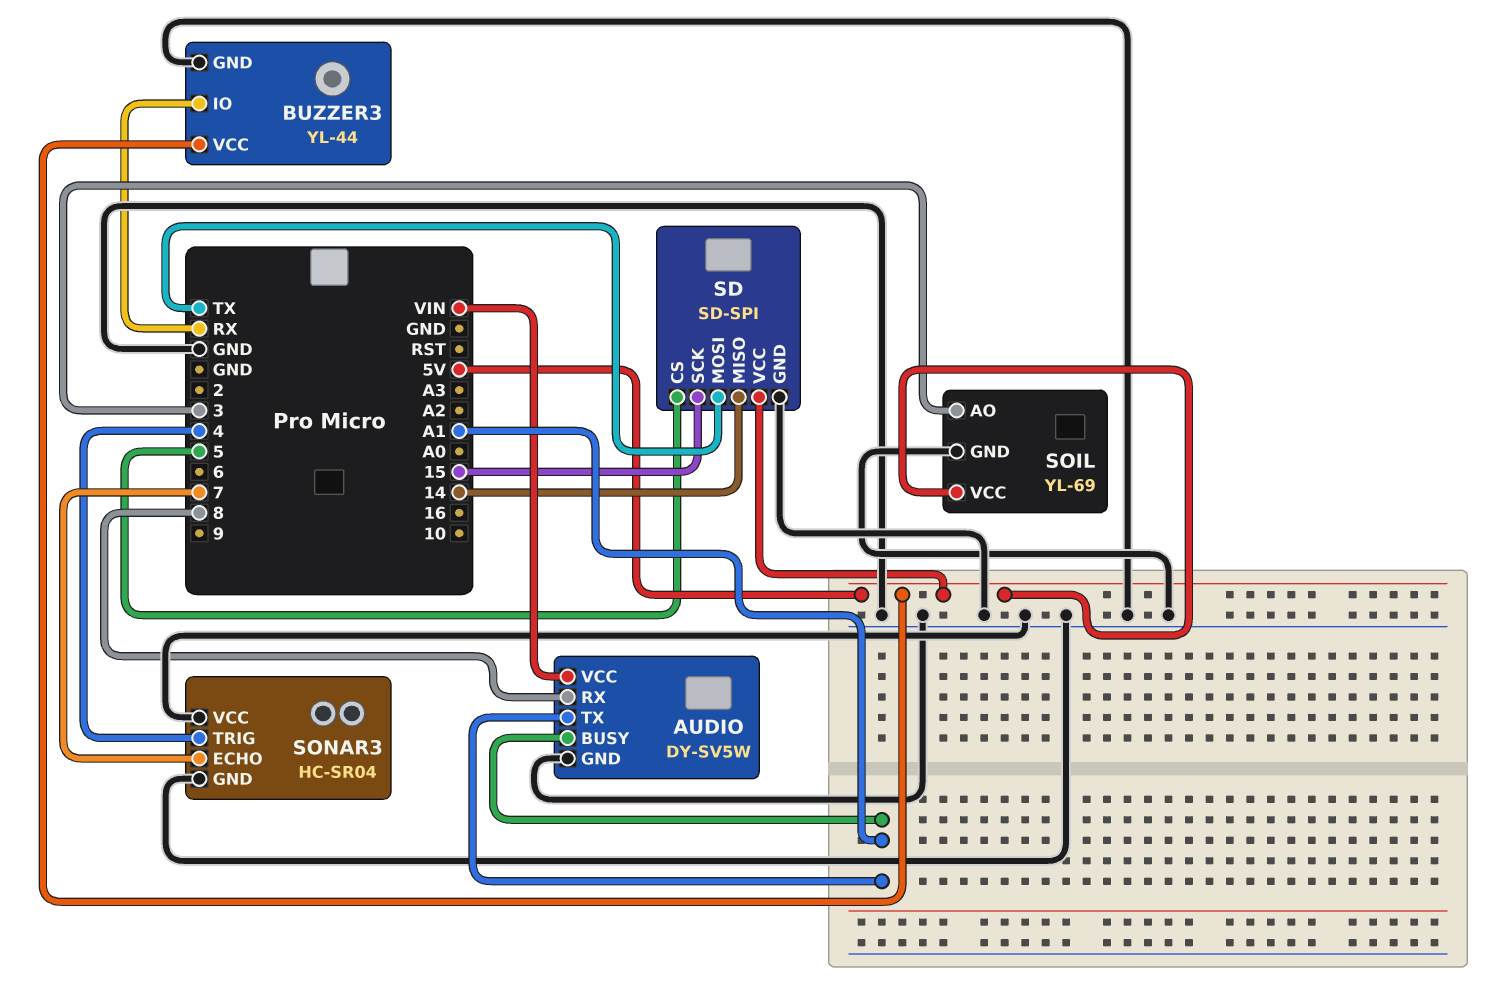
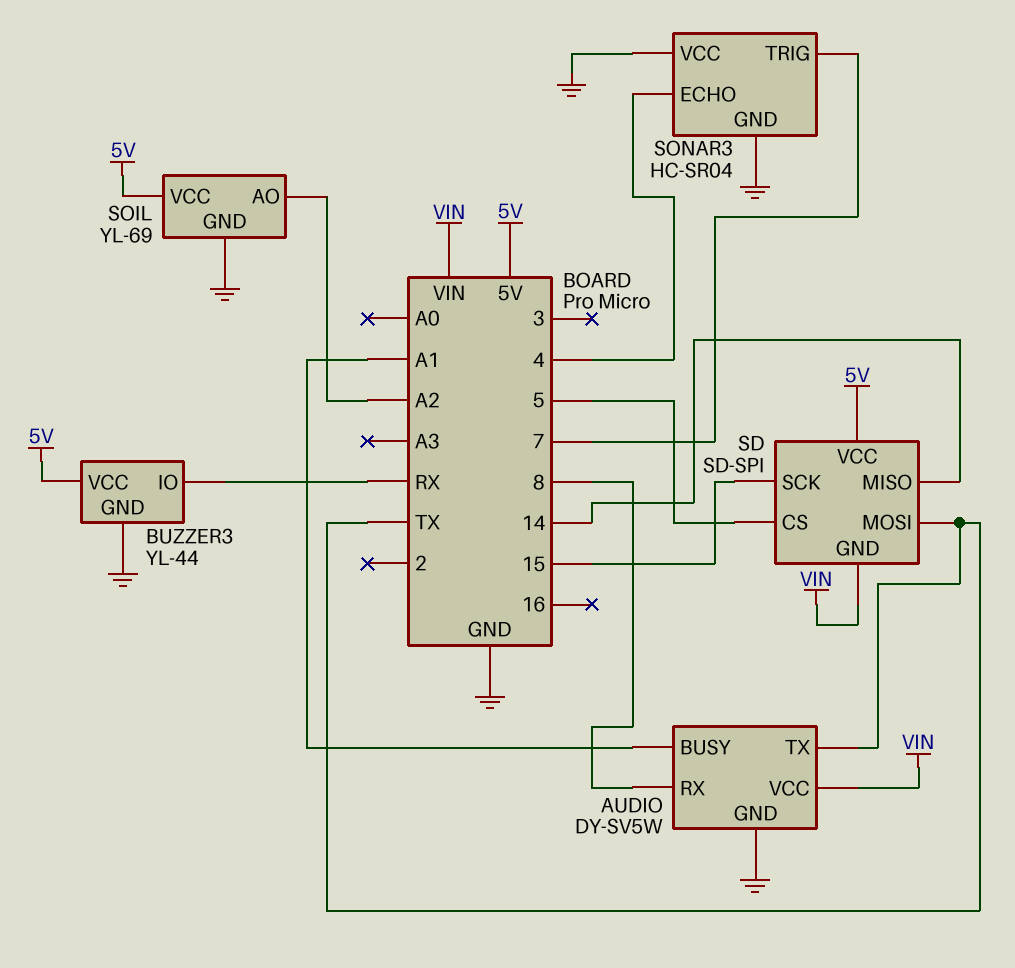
AUDIO pin TX: A1 -> TX
SD pin GND: GND -> VIN
SOIL pin AO: 3 -> A2
SONAR3 pin ECHO: 7 -> 4
SONAR3 pin TRIG: 4 -> 7

